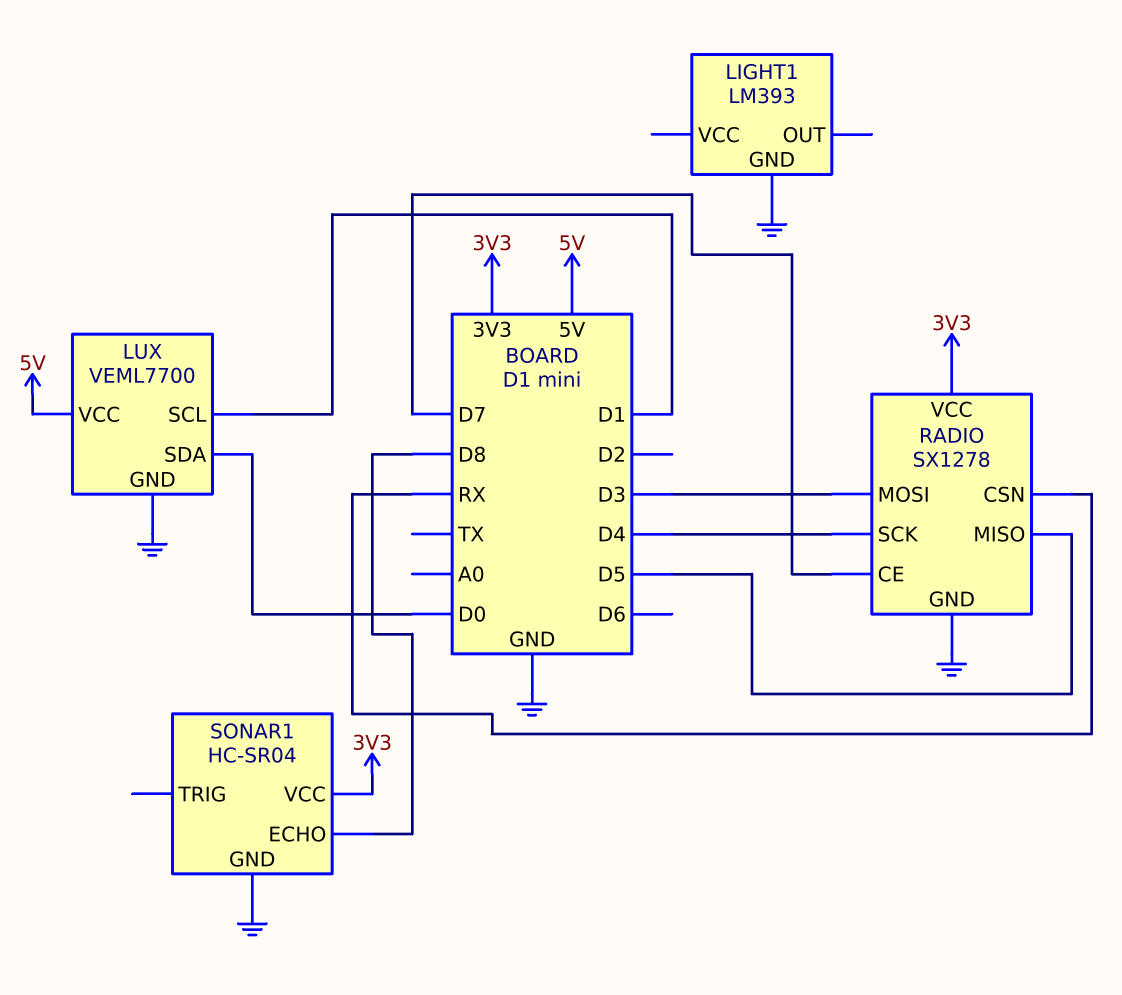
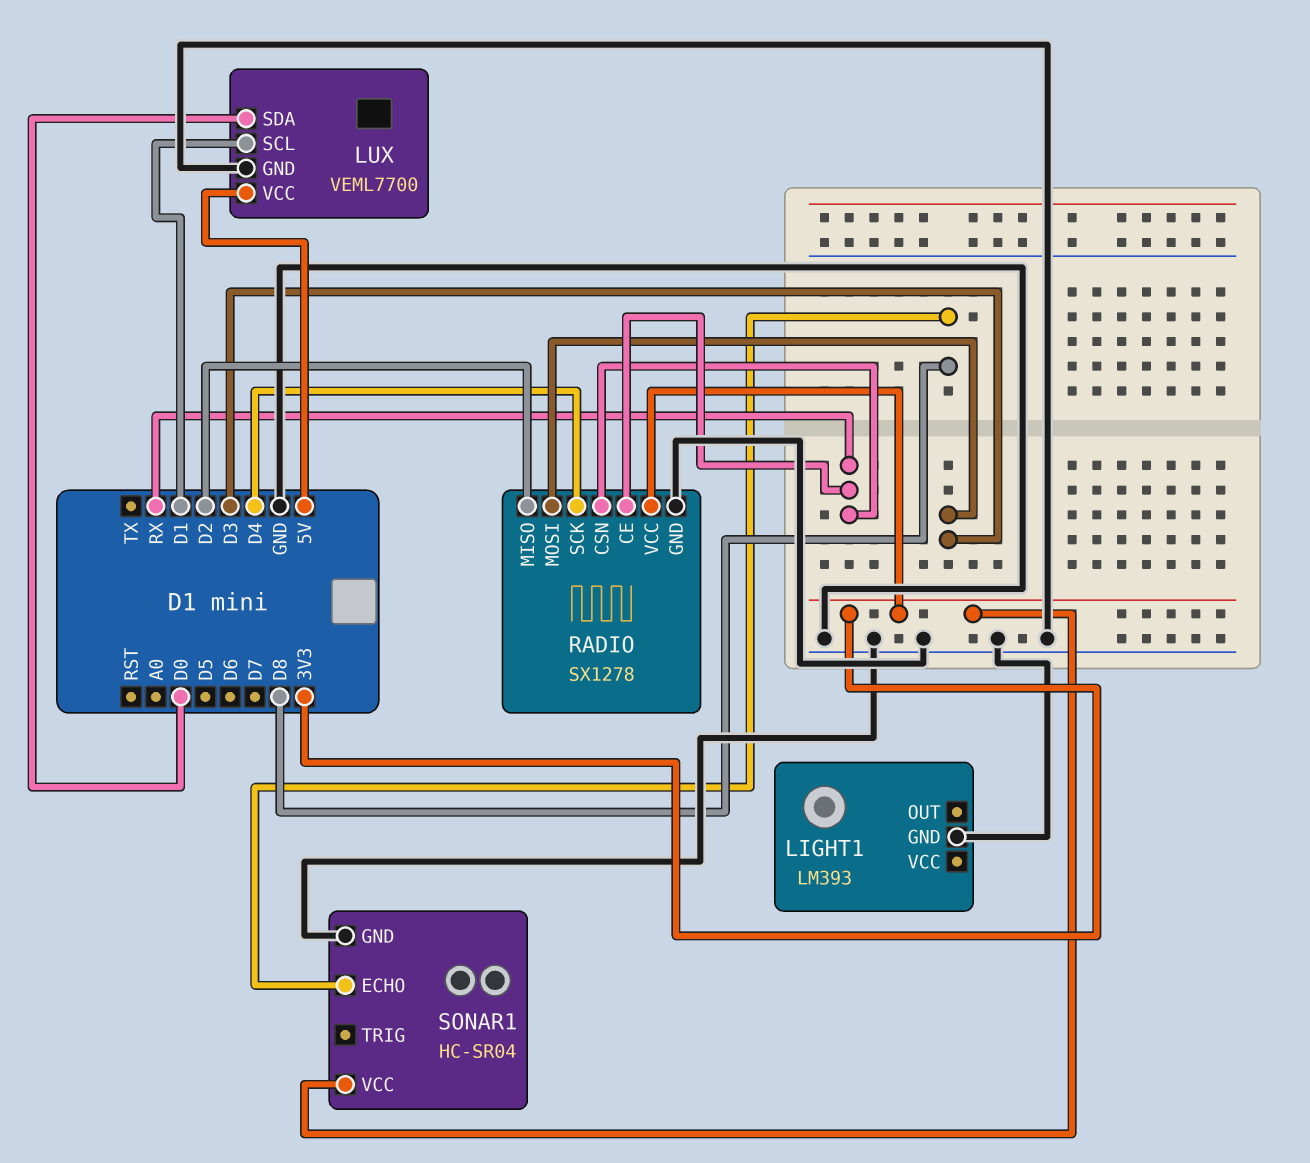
RADIO pin CE: D7 -> RX
RADIO pin MISO: D5 -> D2

